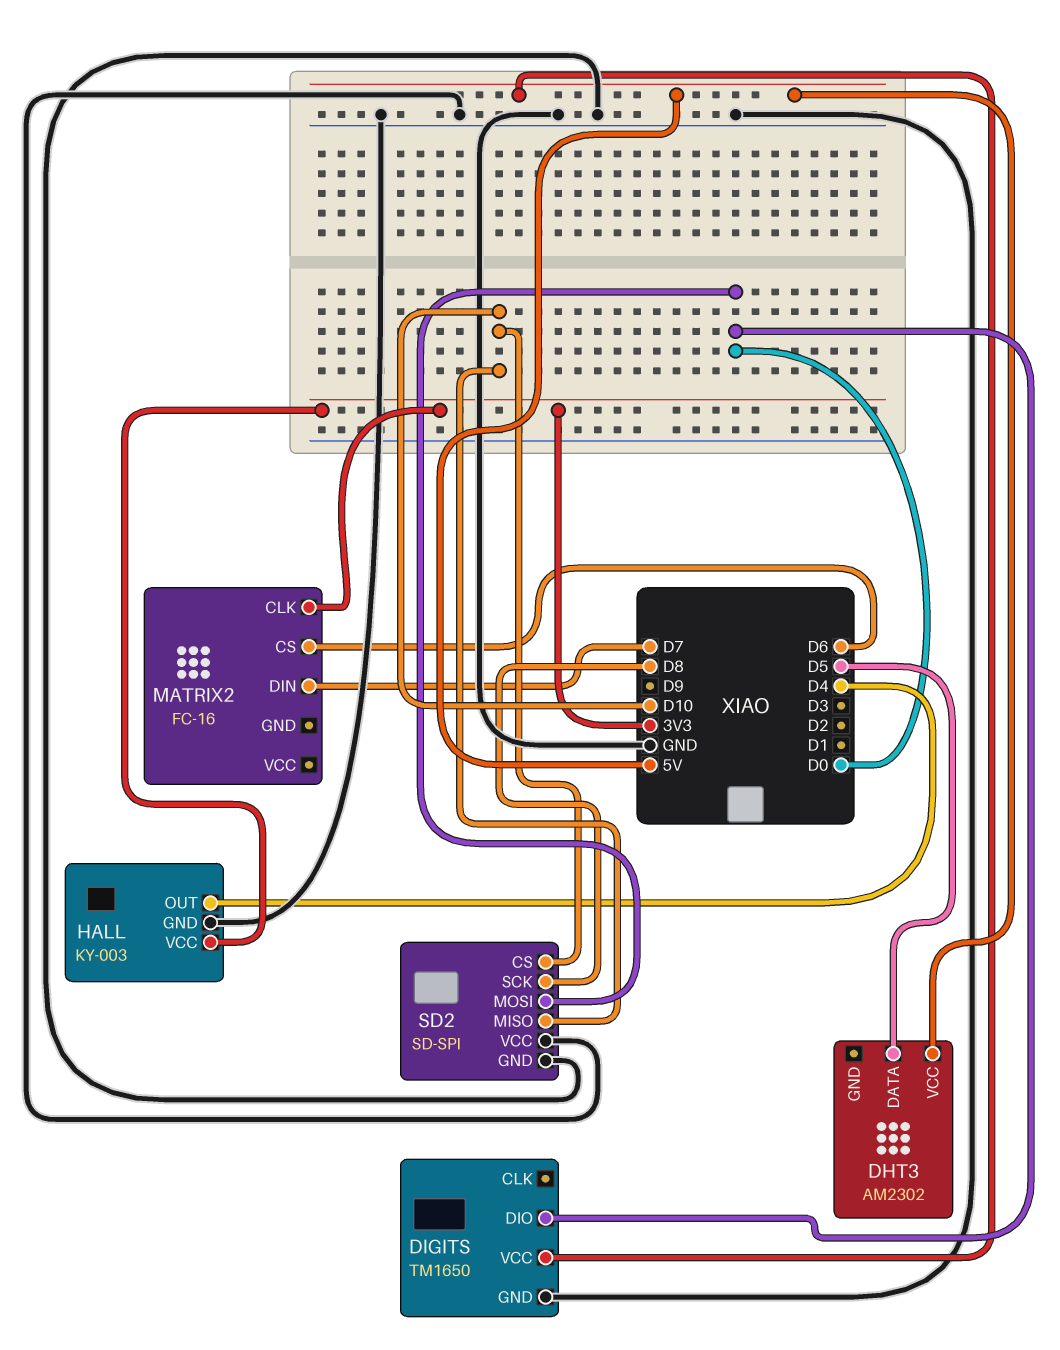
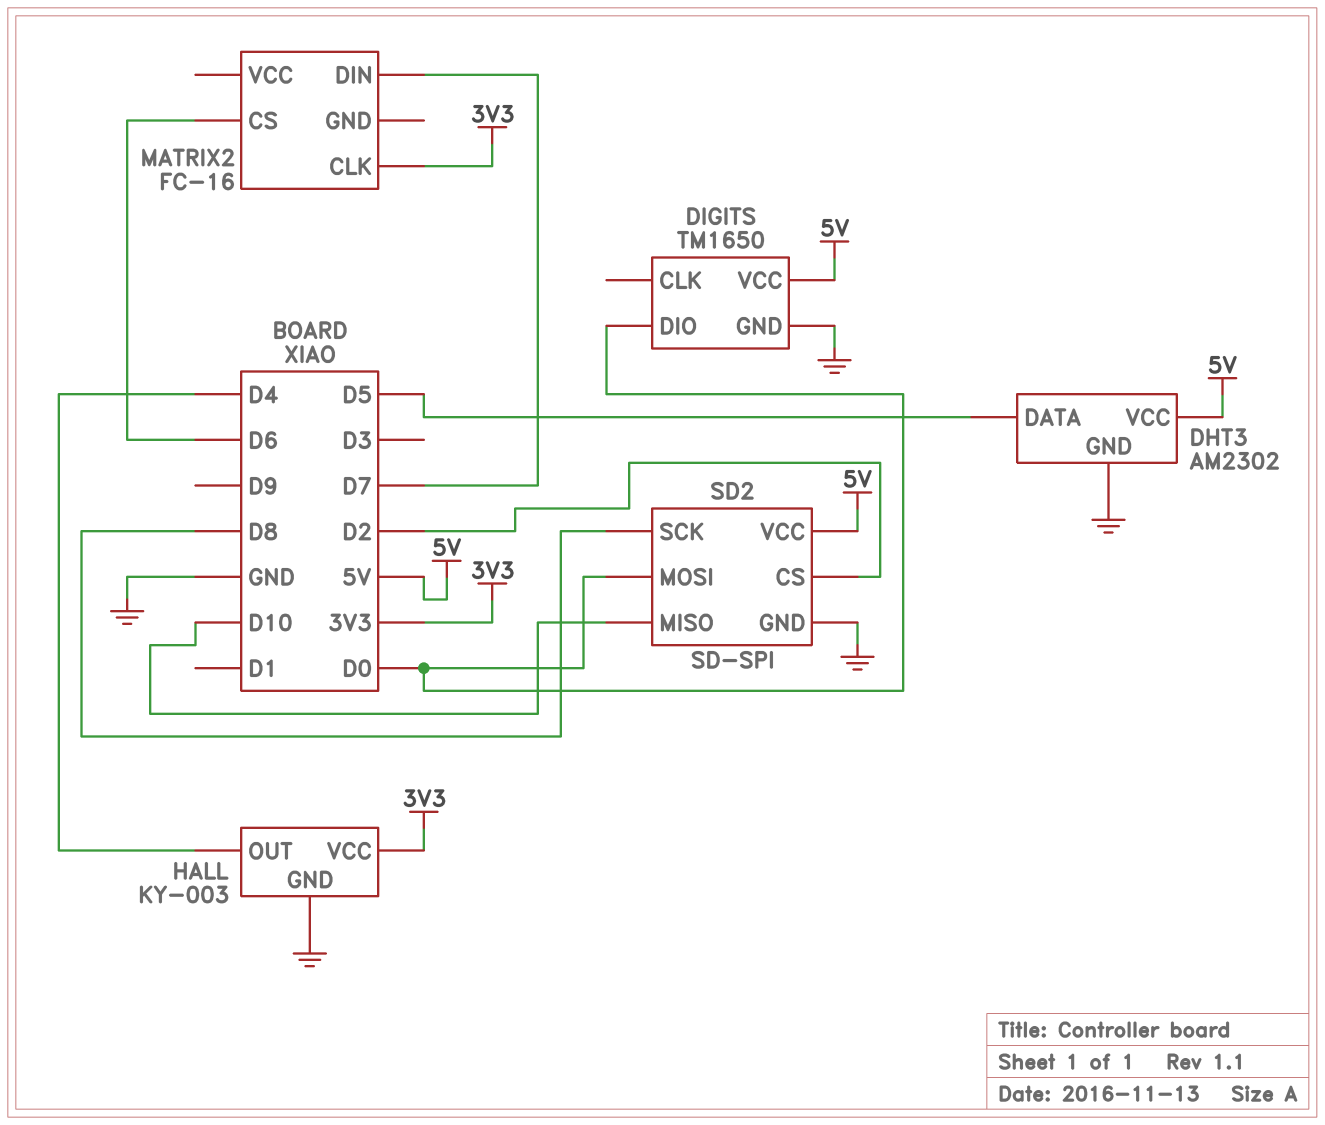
DHT3 pin GND: none -> GND
SD2 pin CS: D10 -> D2
SD2 pin VCC: GND -> 5V

